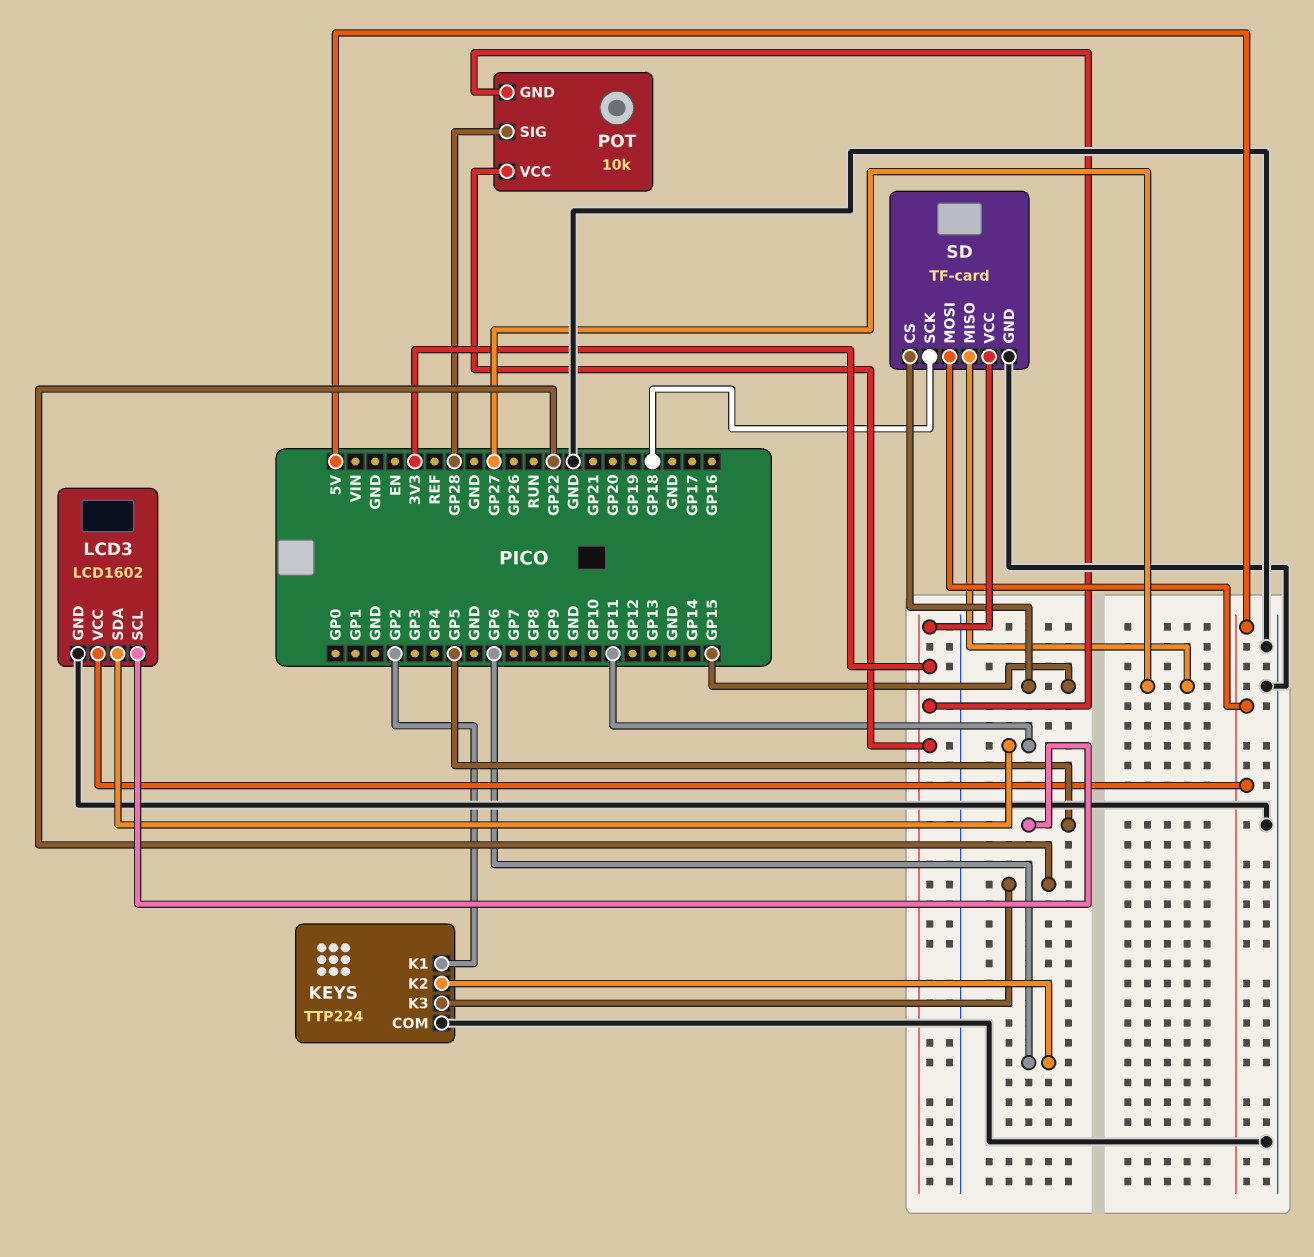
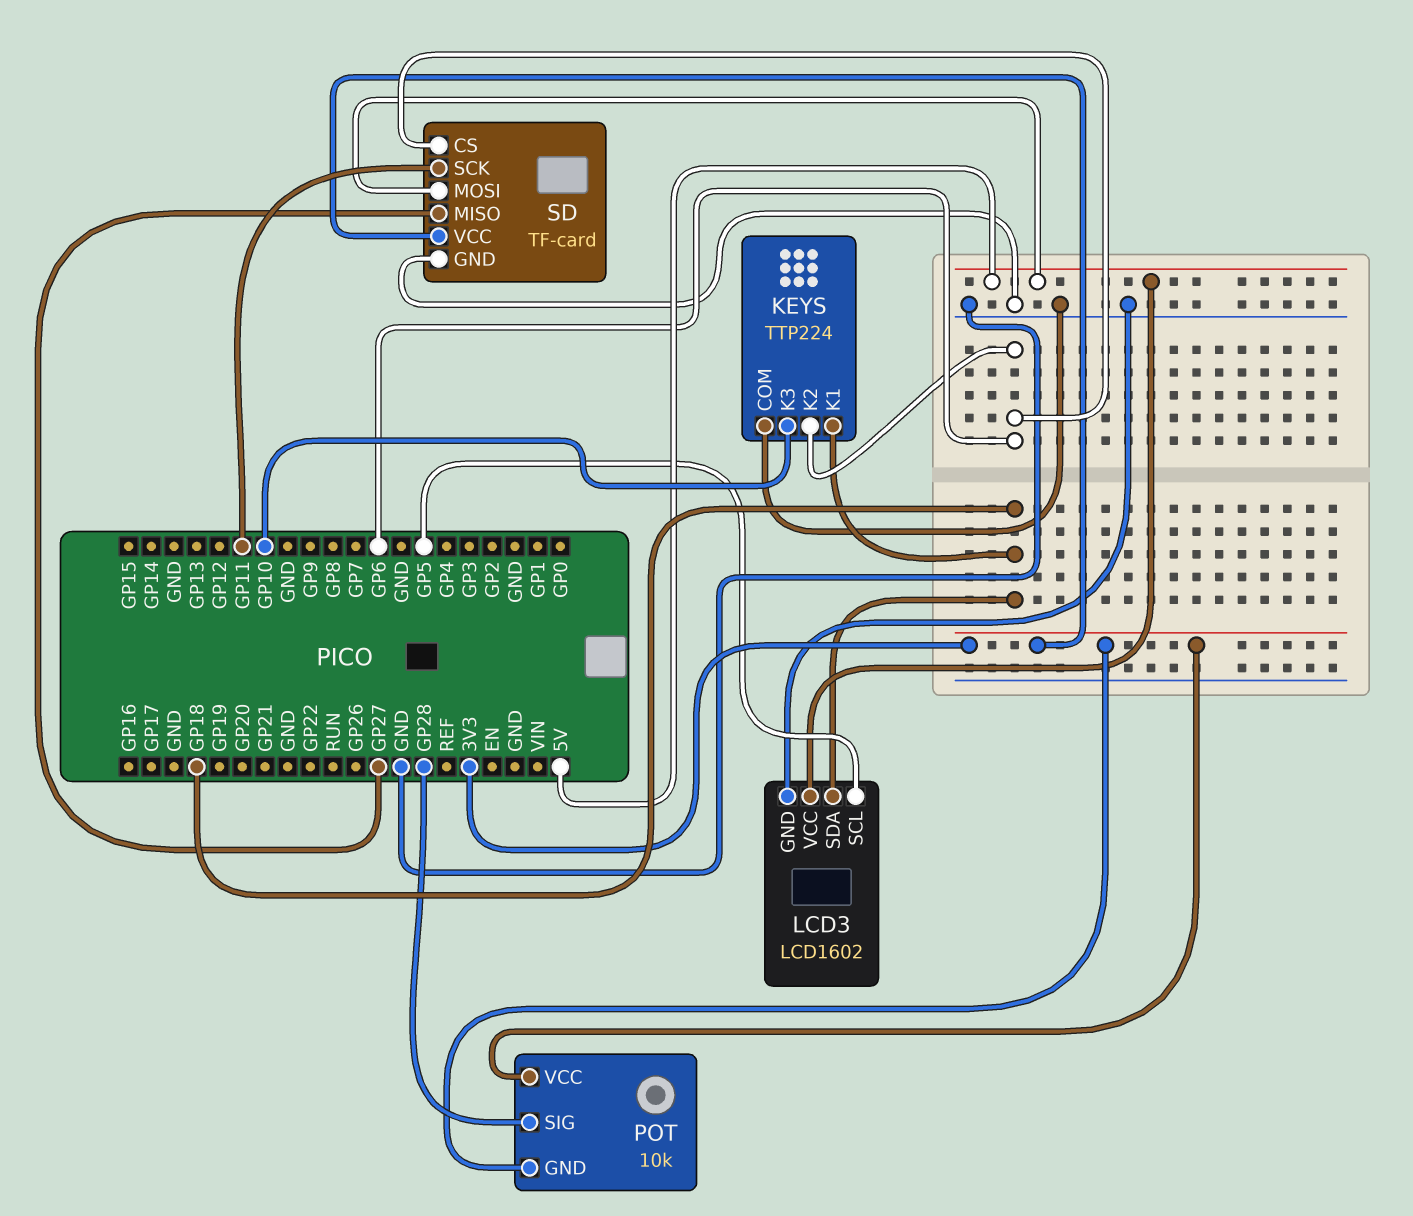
KEYS pin K1: GP2 -> GP18
KEYS pin K3: GP22 -> GP10
LCD3 pin SDA: GP11 -> GP18
SD pin CS: GP15 -> GP6
SD pin SCK: GP18 -> GP11

